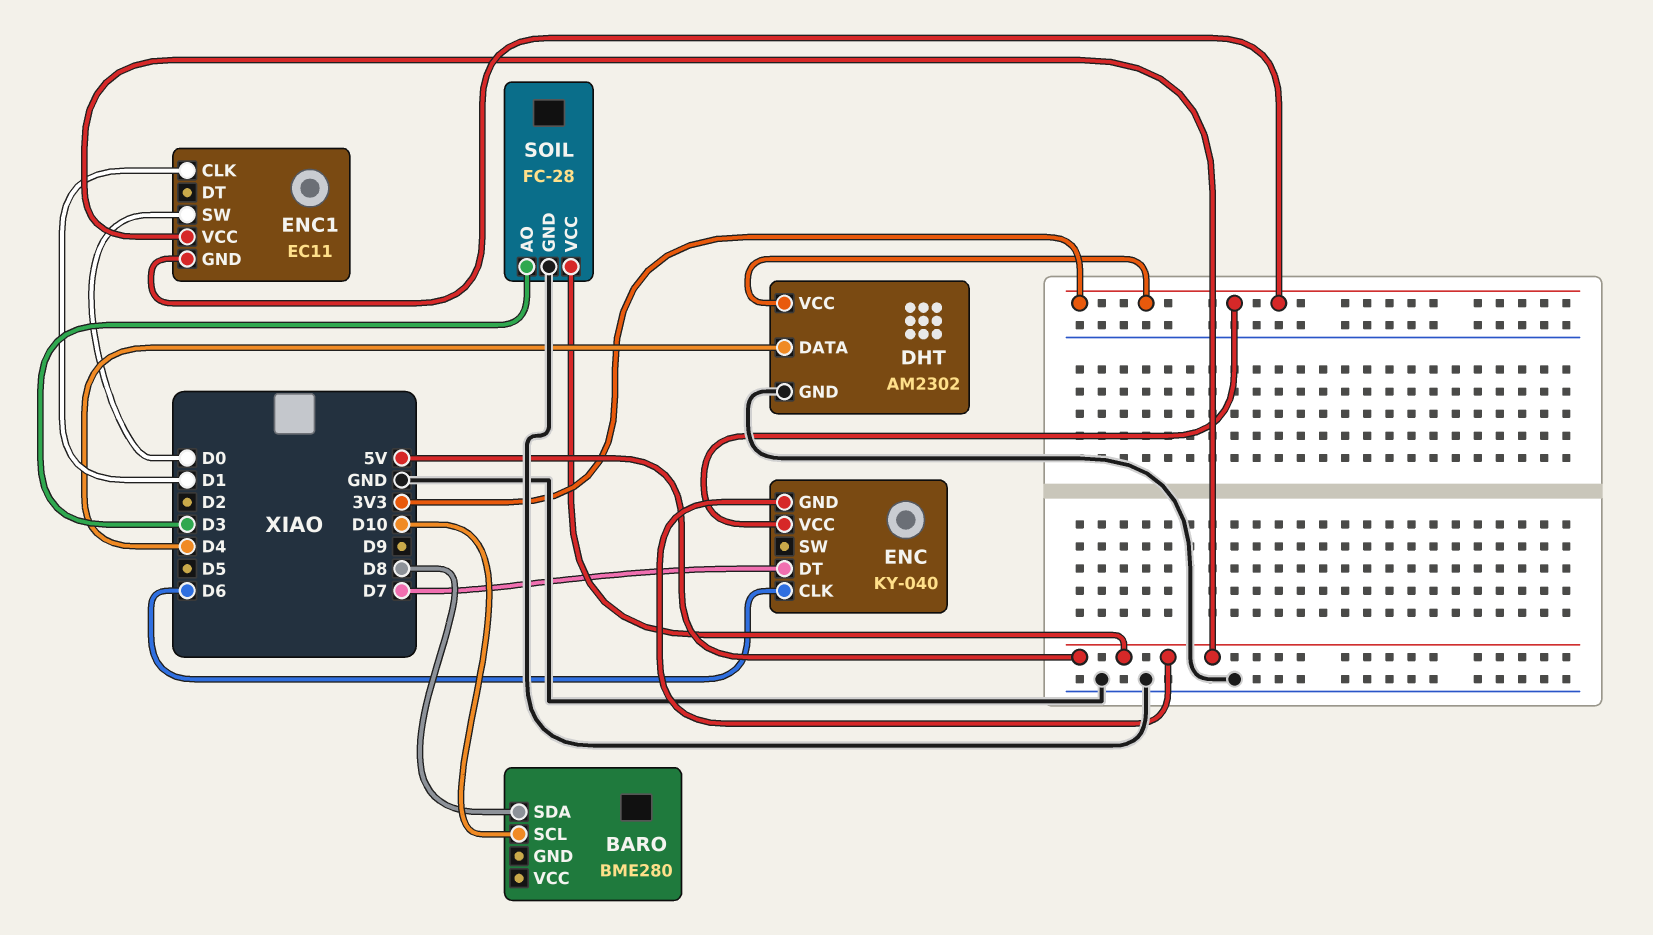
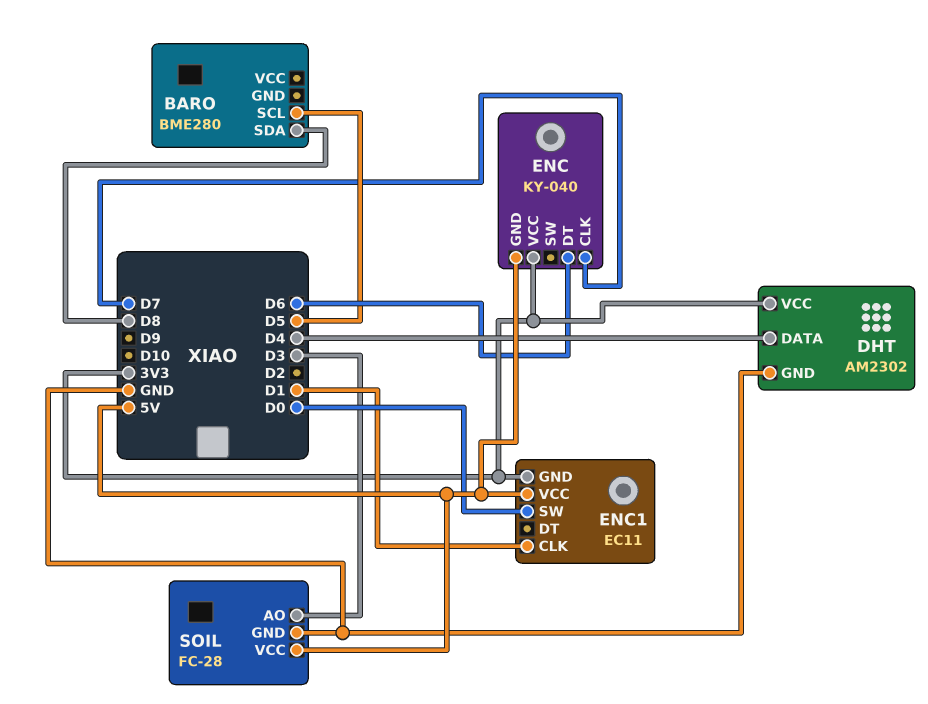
BARO pin SCL: D10 -> D5
ENC pin CLK: D6 -> D7
ENC pin DT: D7 -> D6

